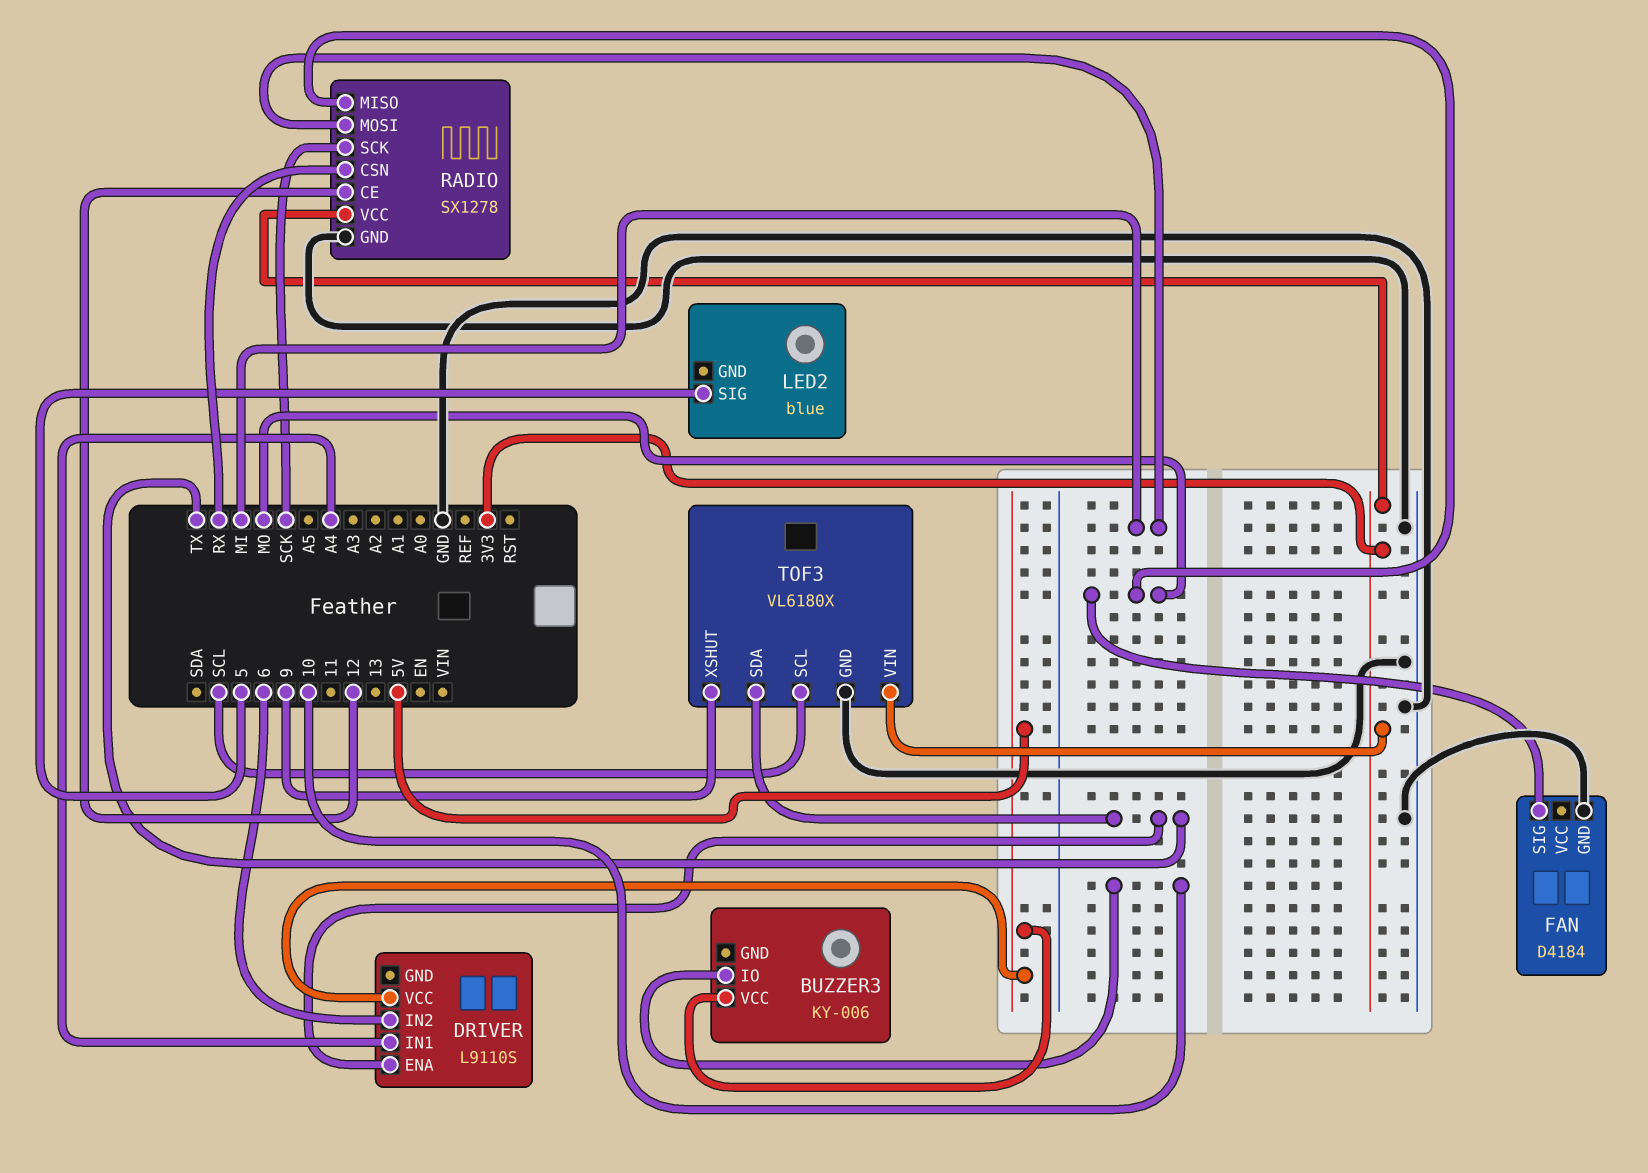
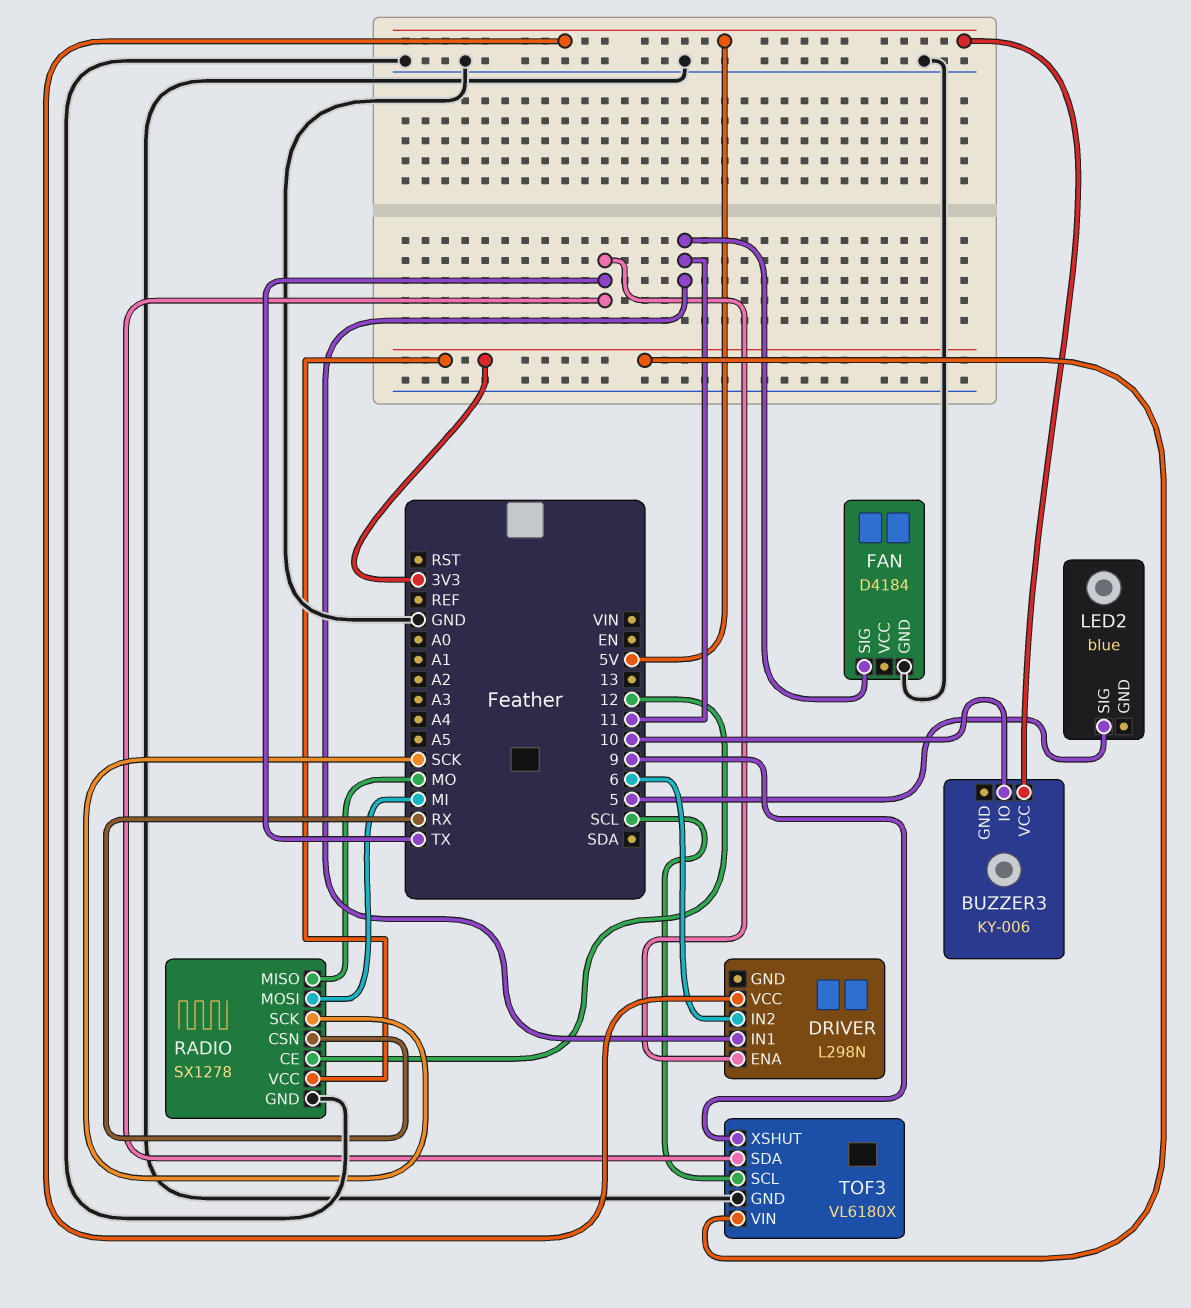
DRIVER: L9110S -> L298N
DRIVER pin IN1: A4 -> 11
FAN pin SIG: MO -> 11

